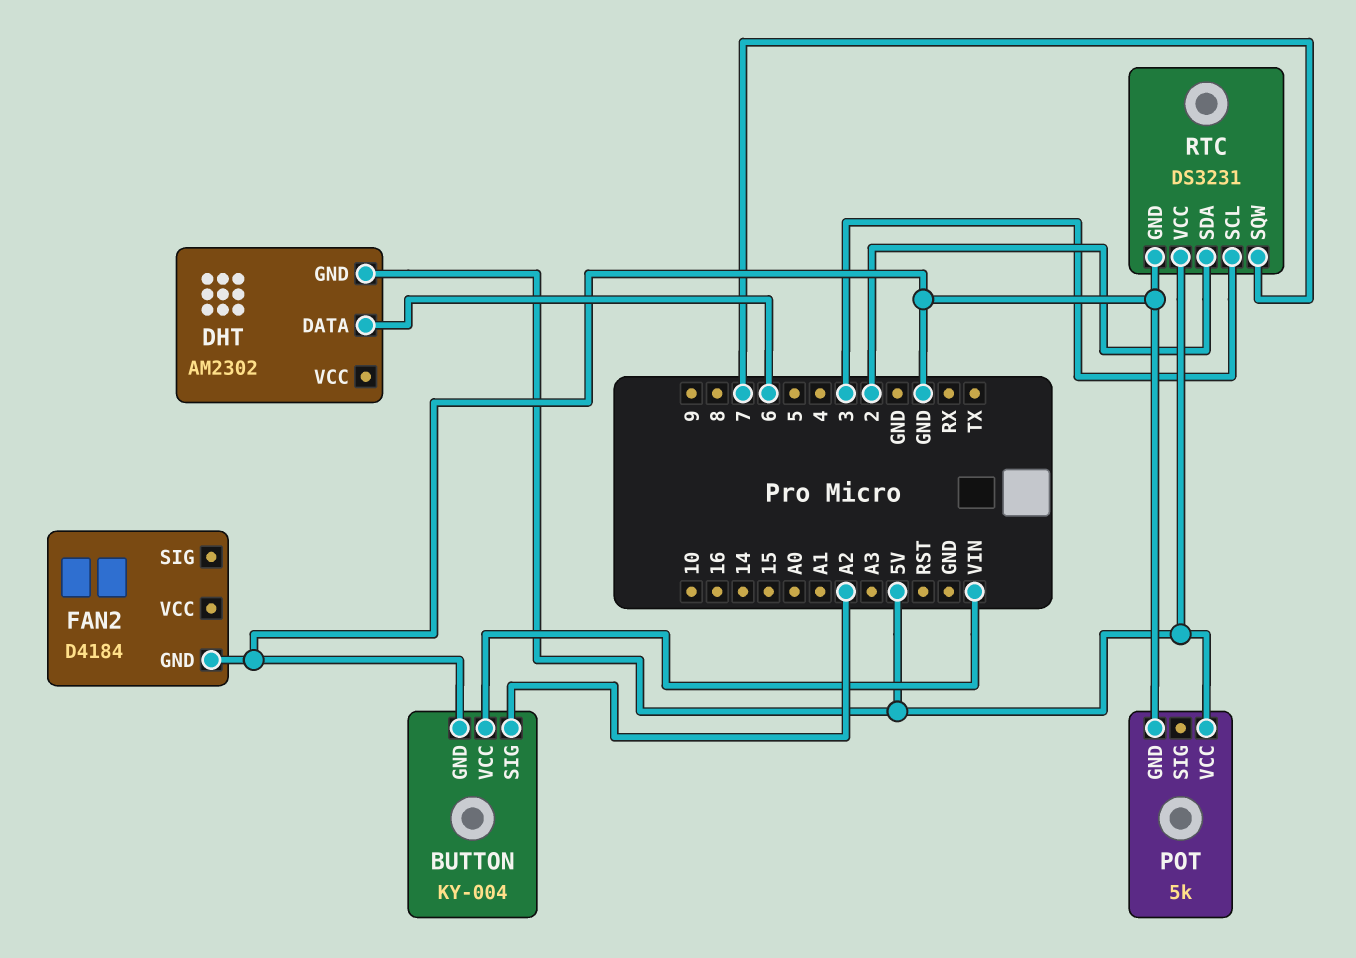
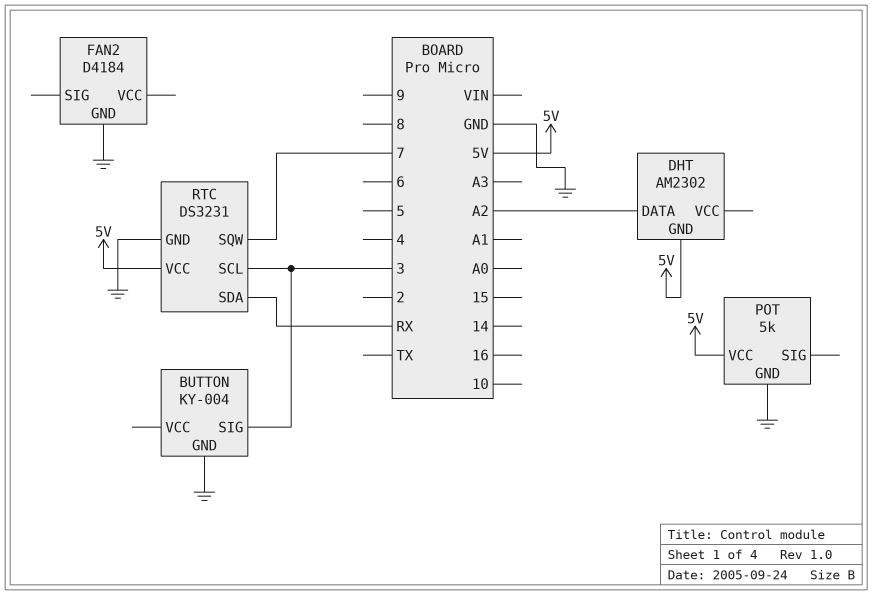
BUTTON pin SIG: A2 -> 3
BUTTON pin VCC: VIN -> none
DHT pin DATA: 6 -> A2
RTC pin SDA: 2 -> RX

